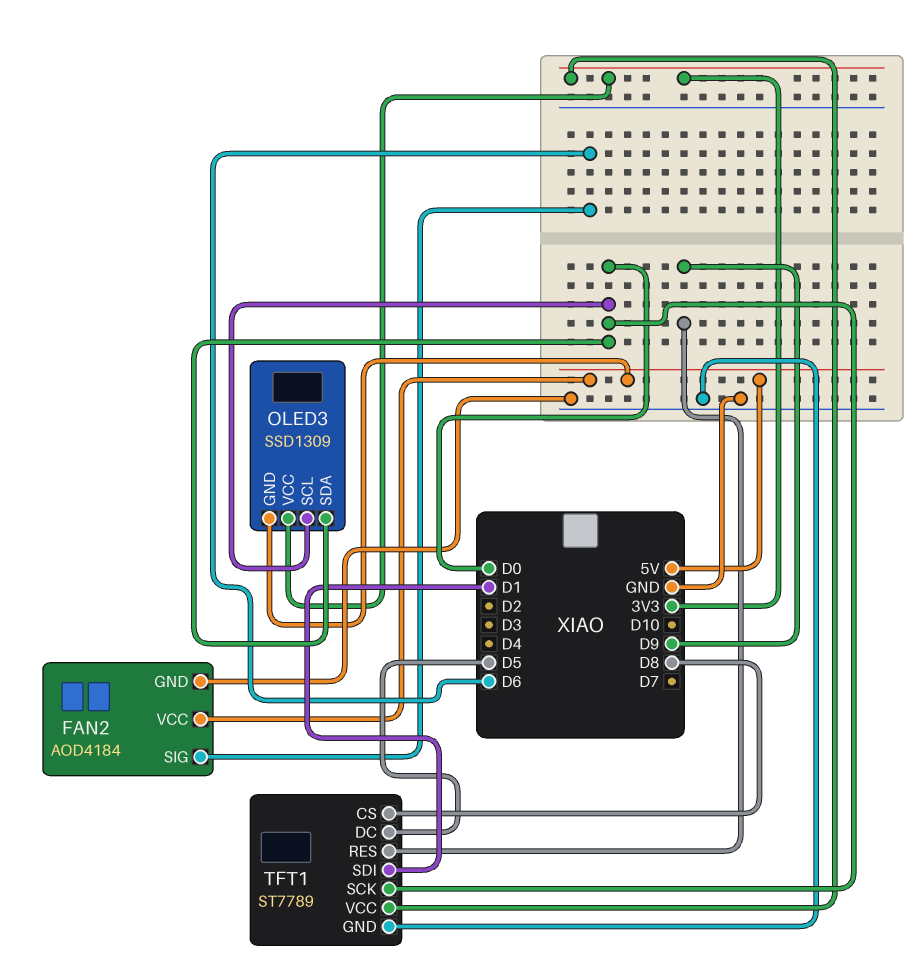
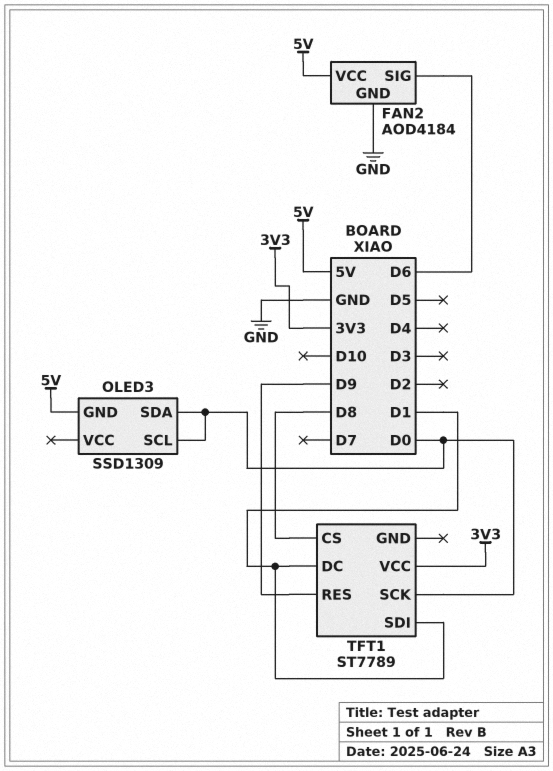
OLED3 pin VCC: 3V3 -> none
TFT1 pin DC: D5 -> D1
TFT1 pin GND: GND -> none

